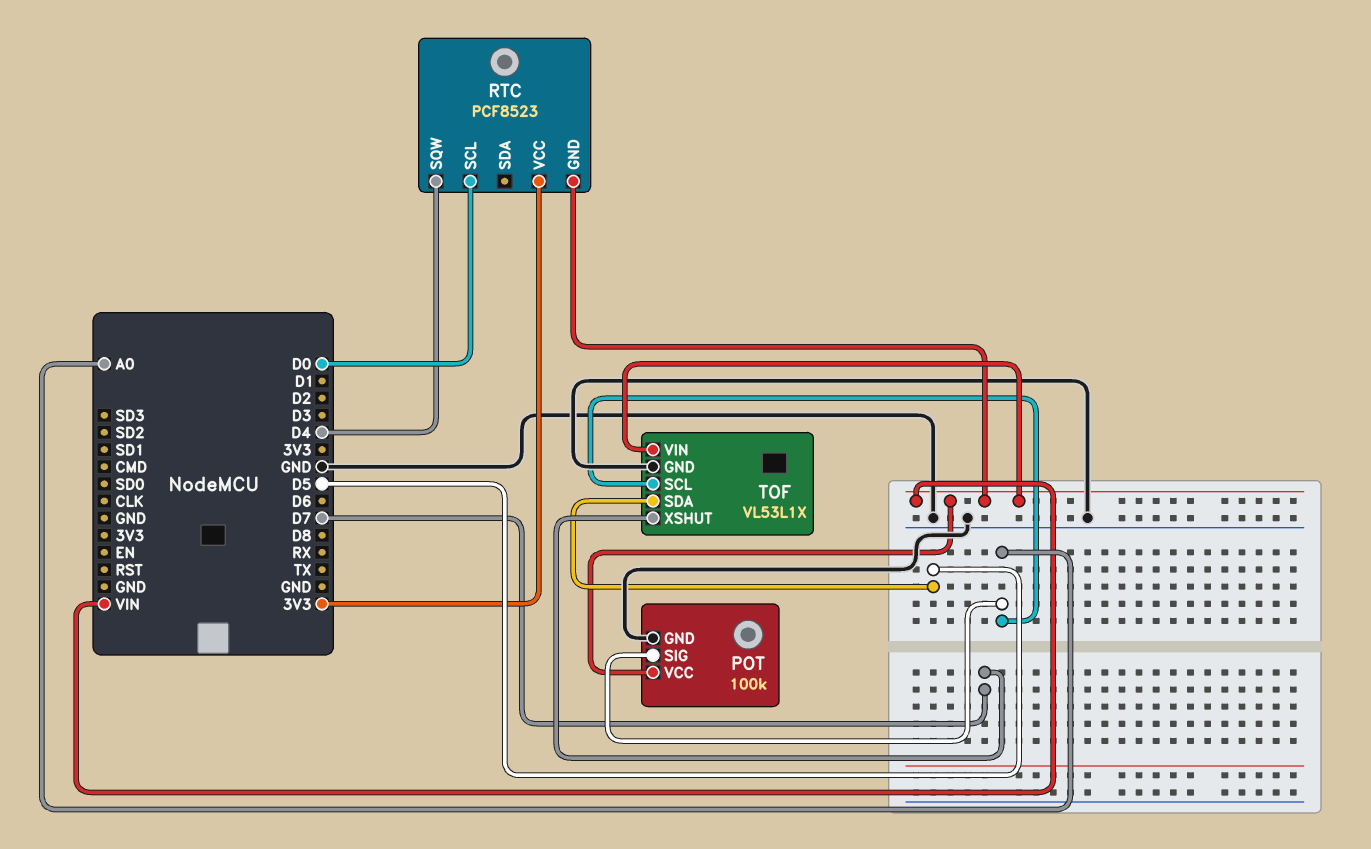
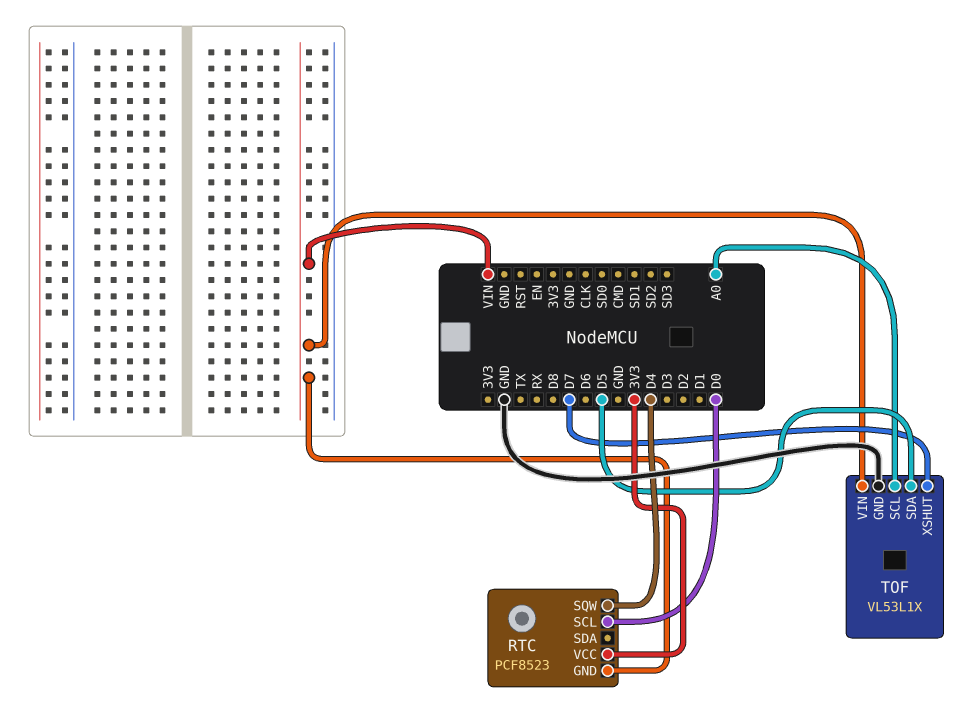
POT: 100k -> none
POT pin GND: GND -> none
POT pin SIG: A0 -> none
POT pin VCC: VIN -> none

